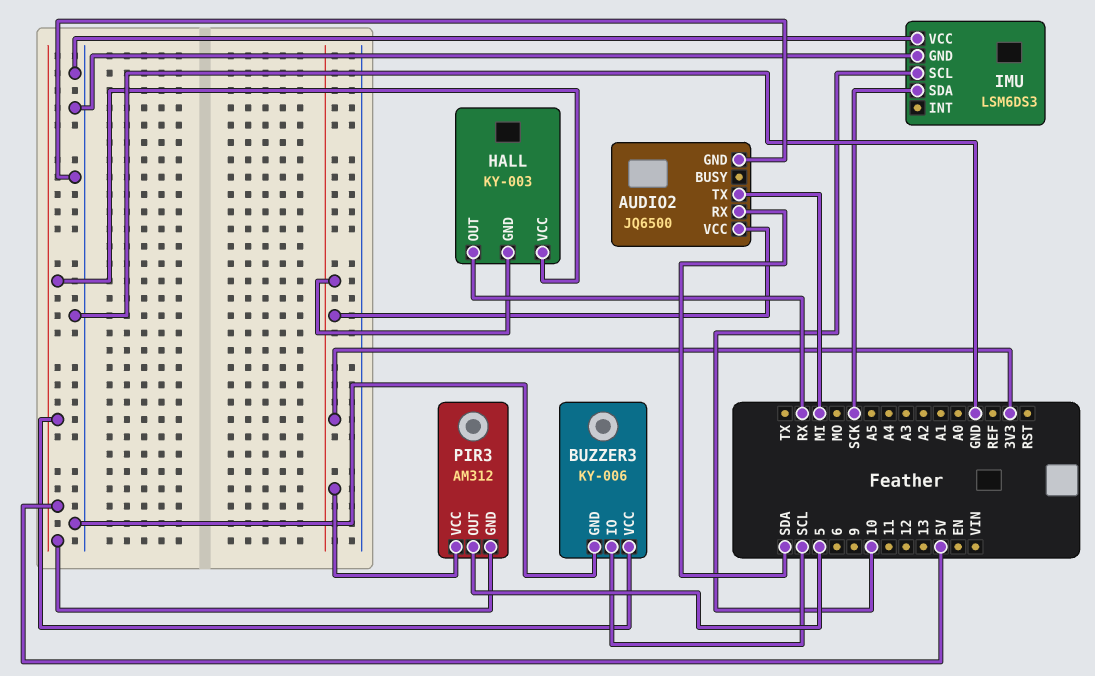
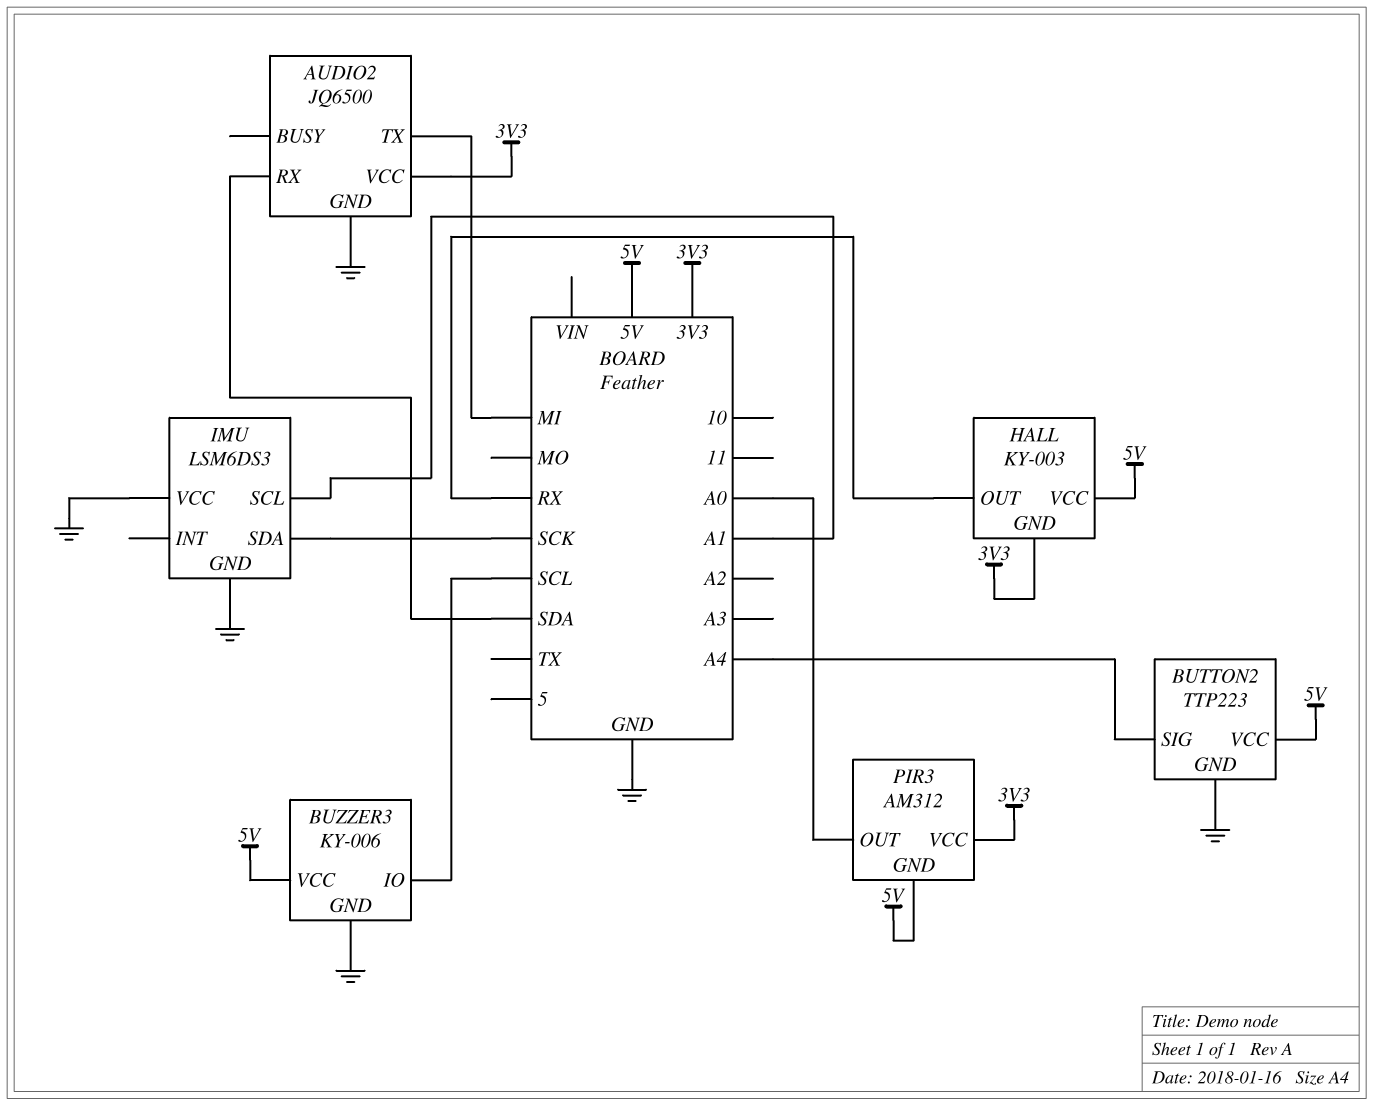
BUTTON2: none -> TTP223
BUTTON2 pin GND: none -> GND
BUTTON2 pin SIG: none -> A4
BUTTON2 pin VCC: none -> 5V
IMU pin SCL: 10 -> A1
PIR3 pin OUT: 5 -> A0

